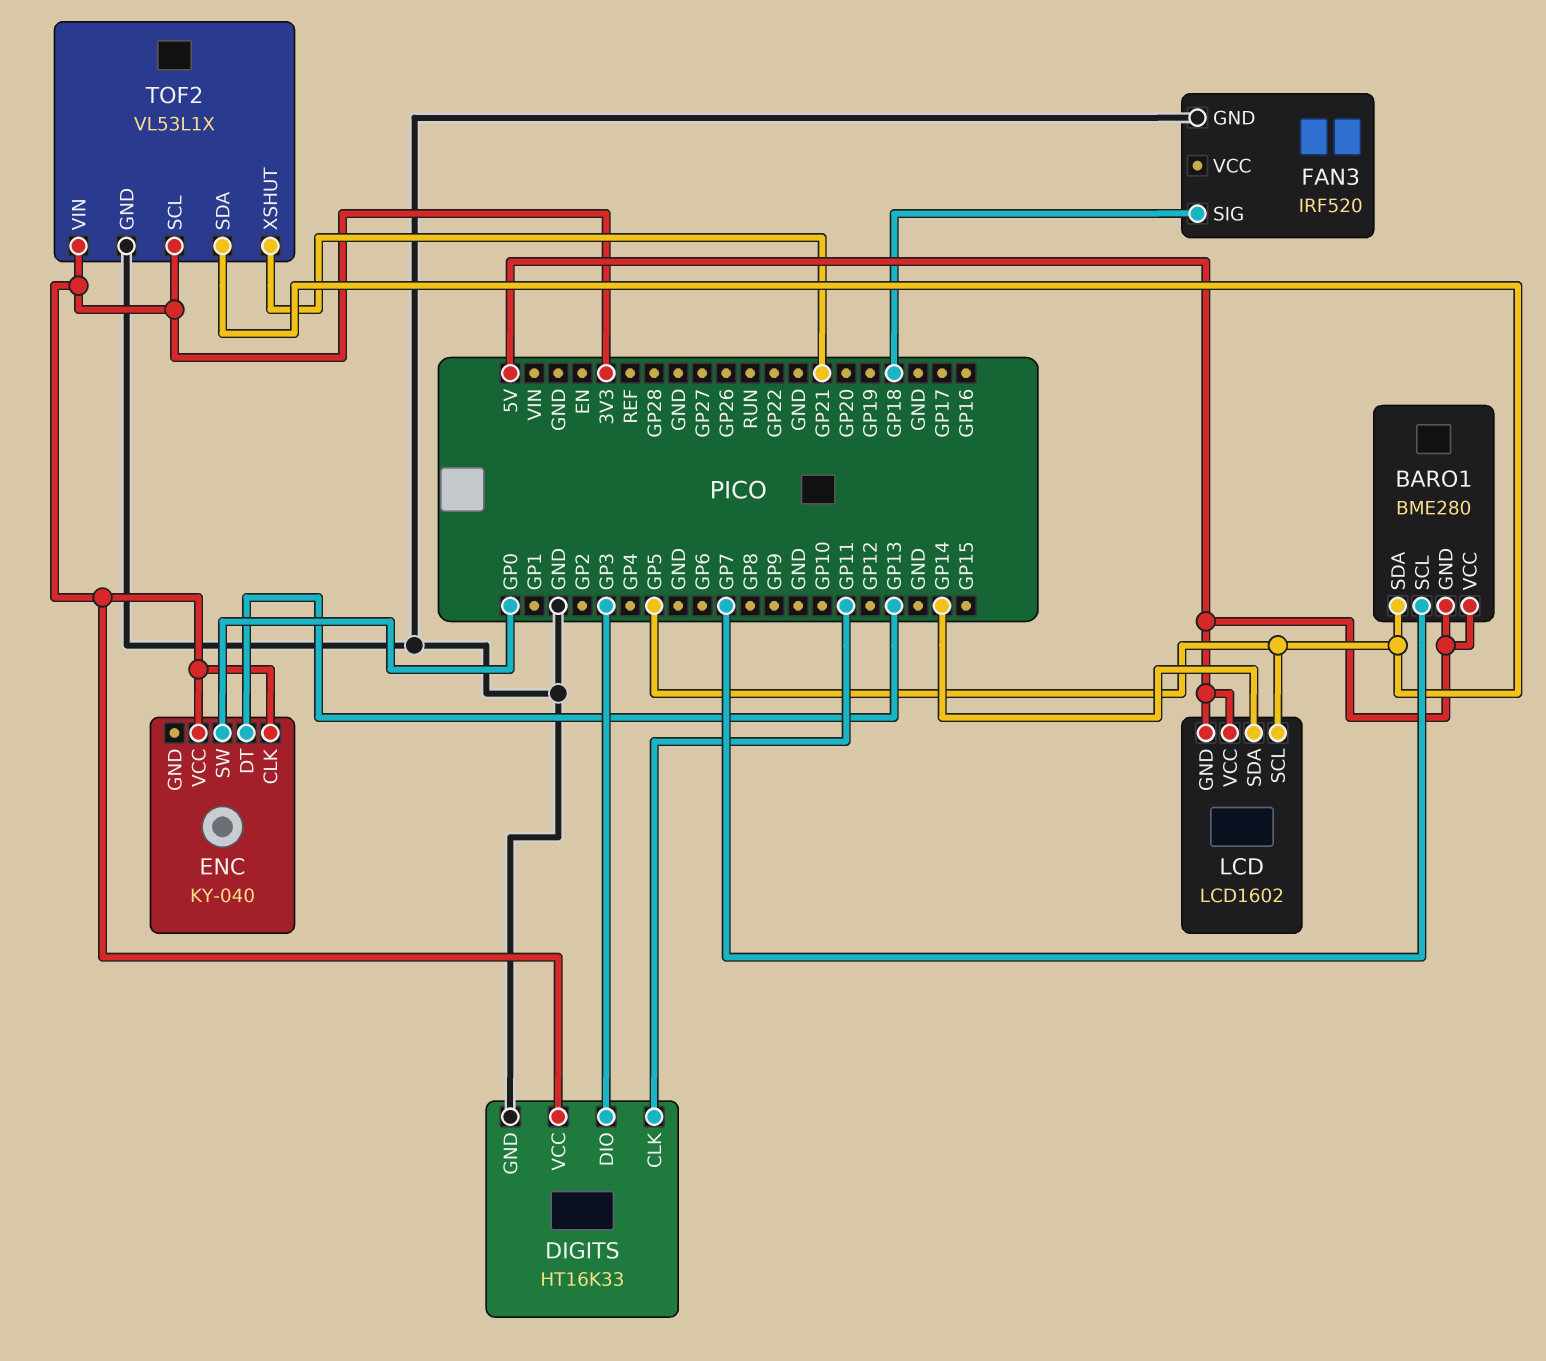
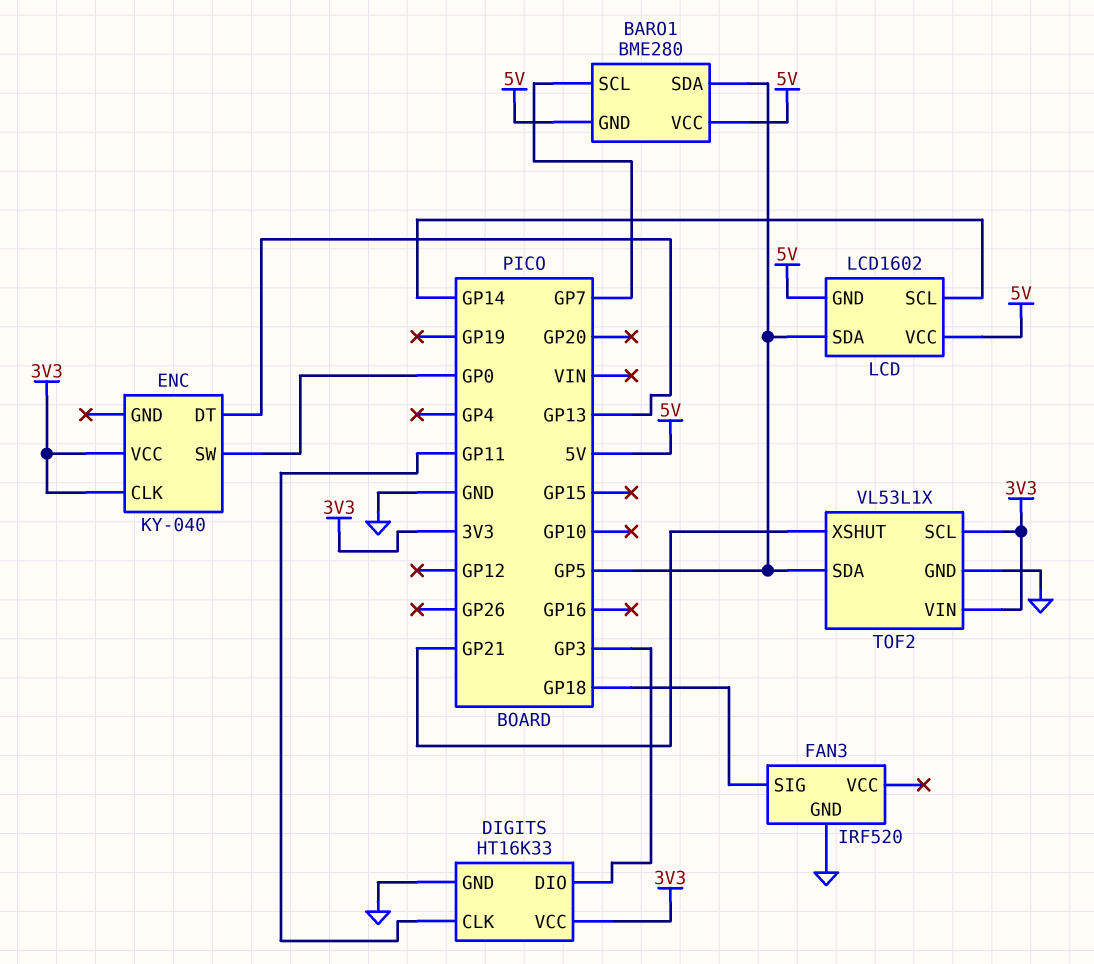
LCD pin SCL: GP5 -> GP14
LCD pin SDA: GP14 -> GP5

